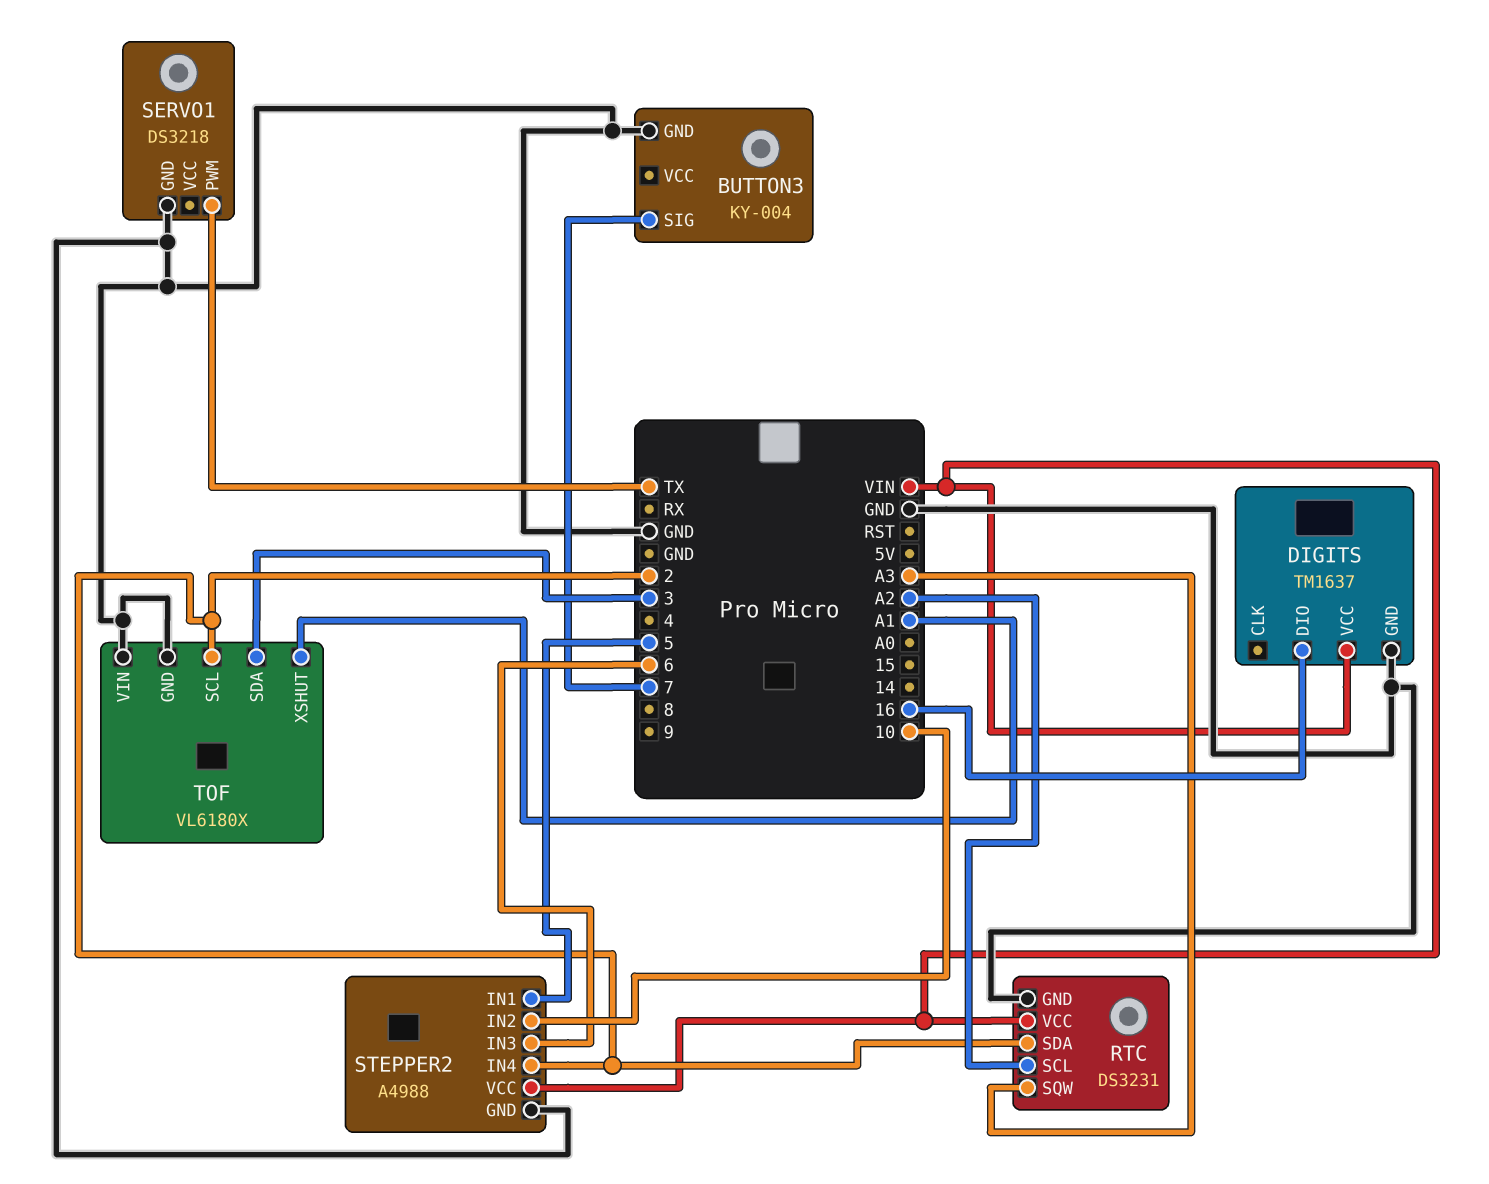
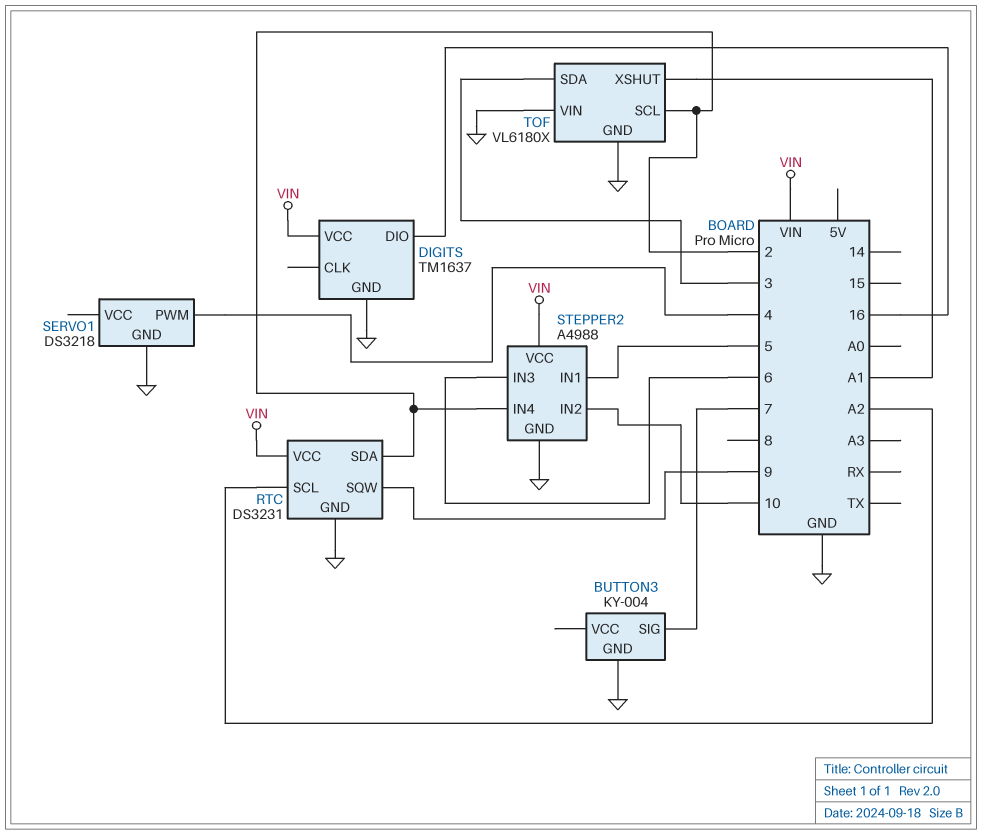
RTC pin SQW: A3 -> 9
SERVO1 pin PWM: TX -> 4

